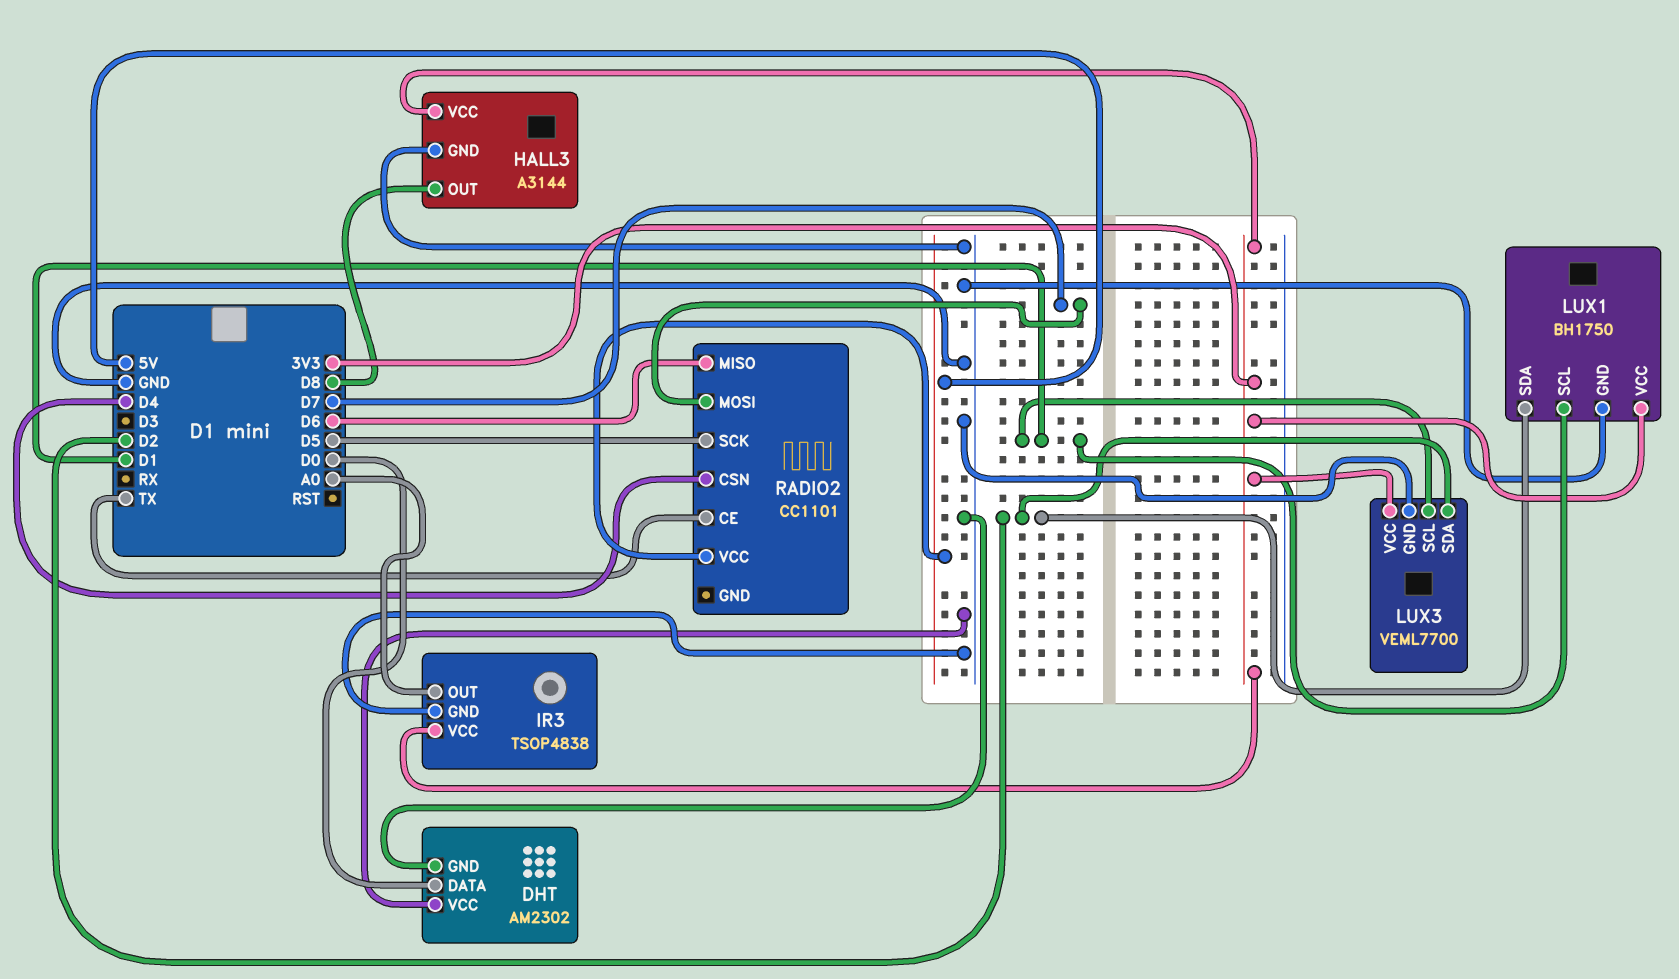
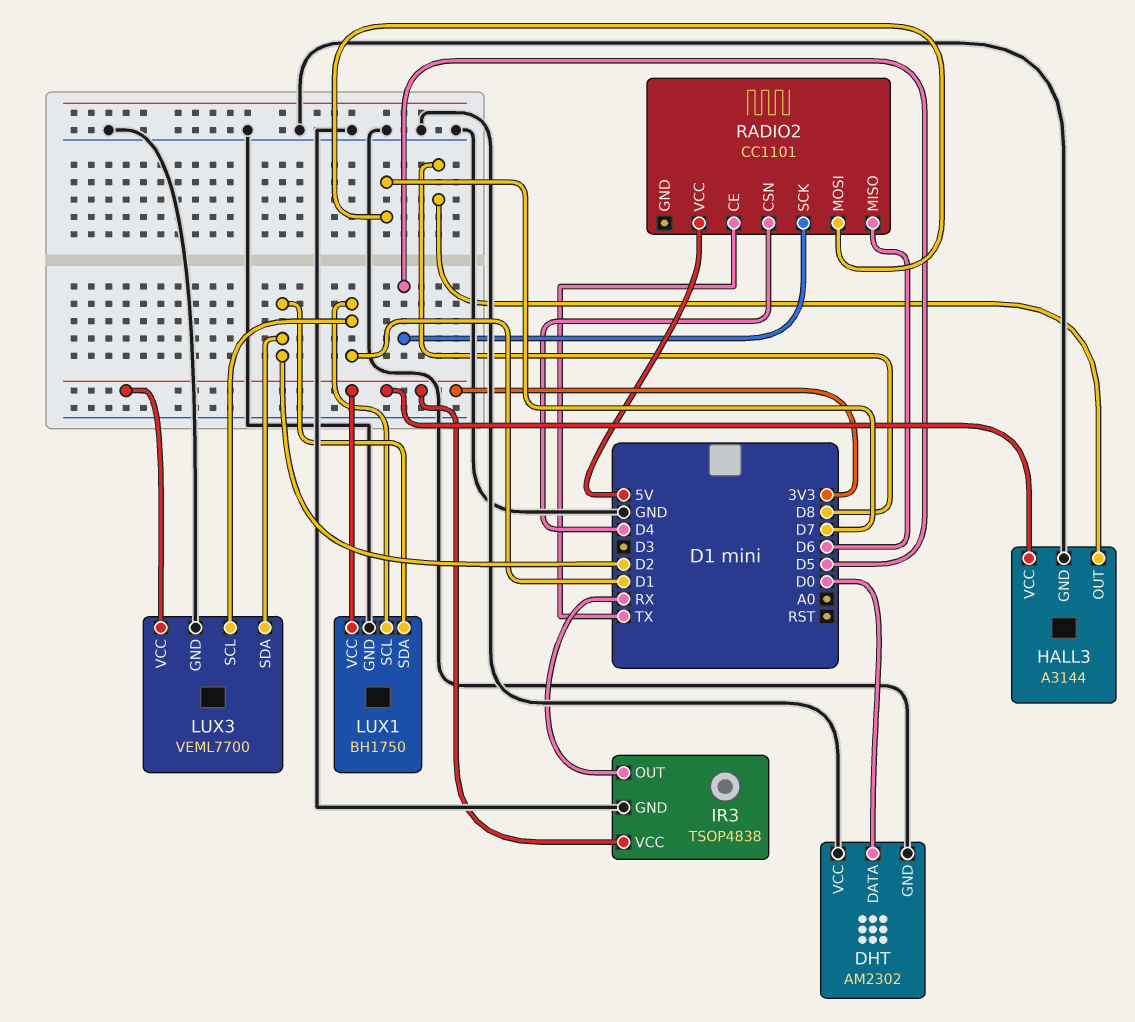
IR3 pin OUT: A0 -> RX

